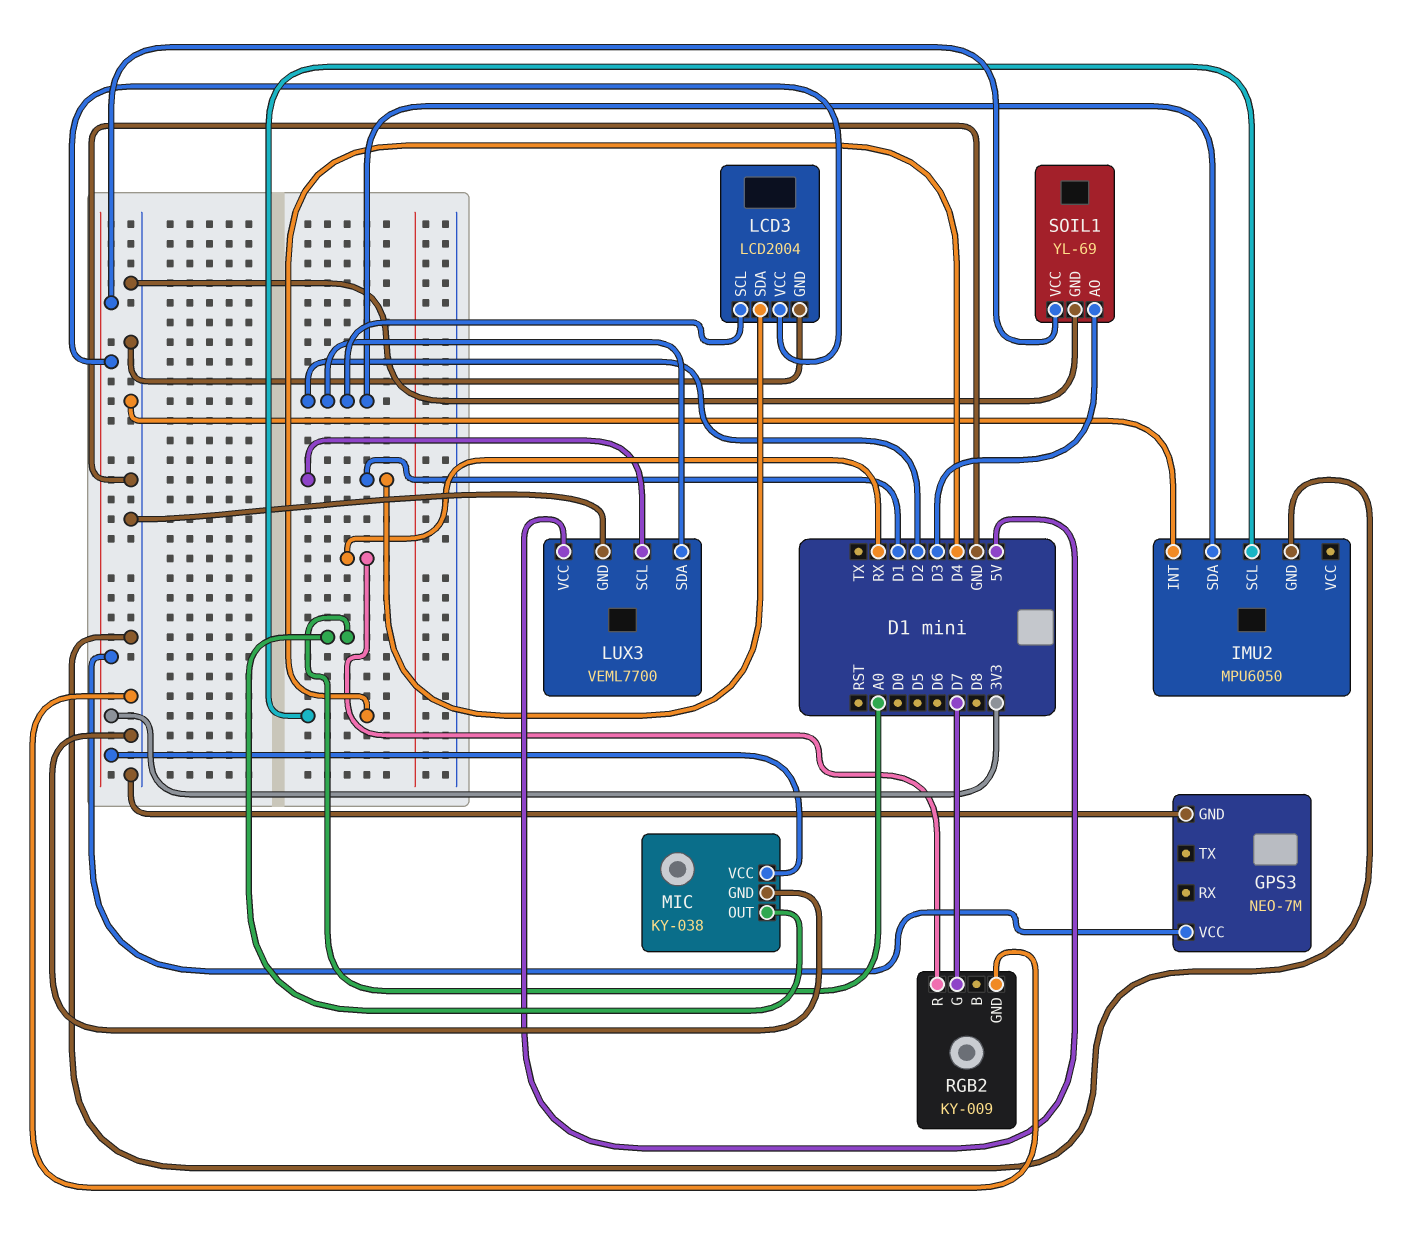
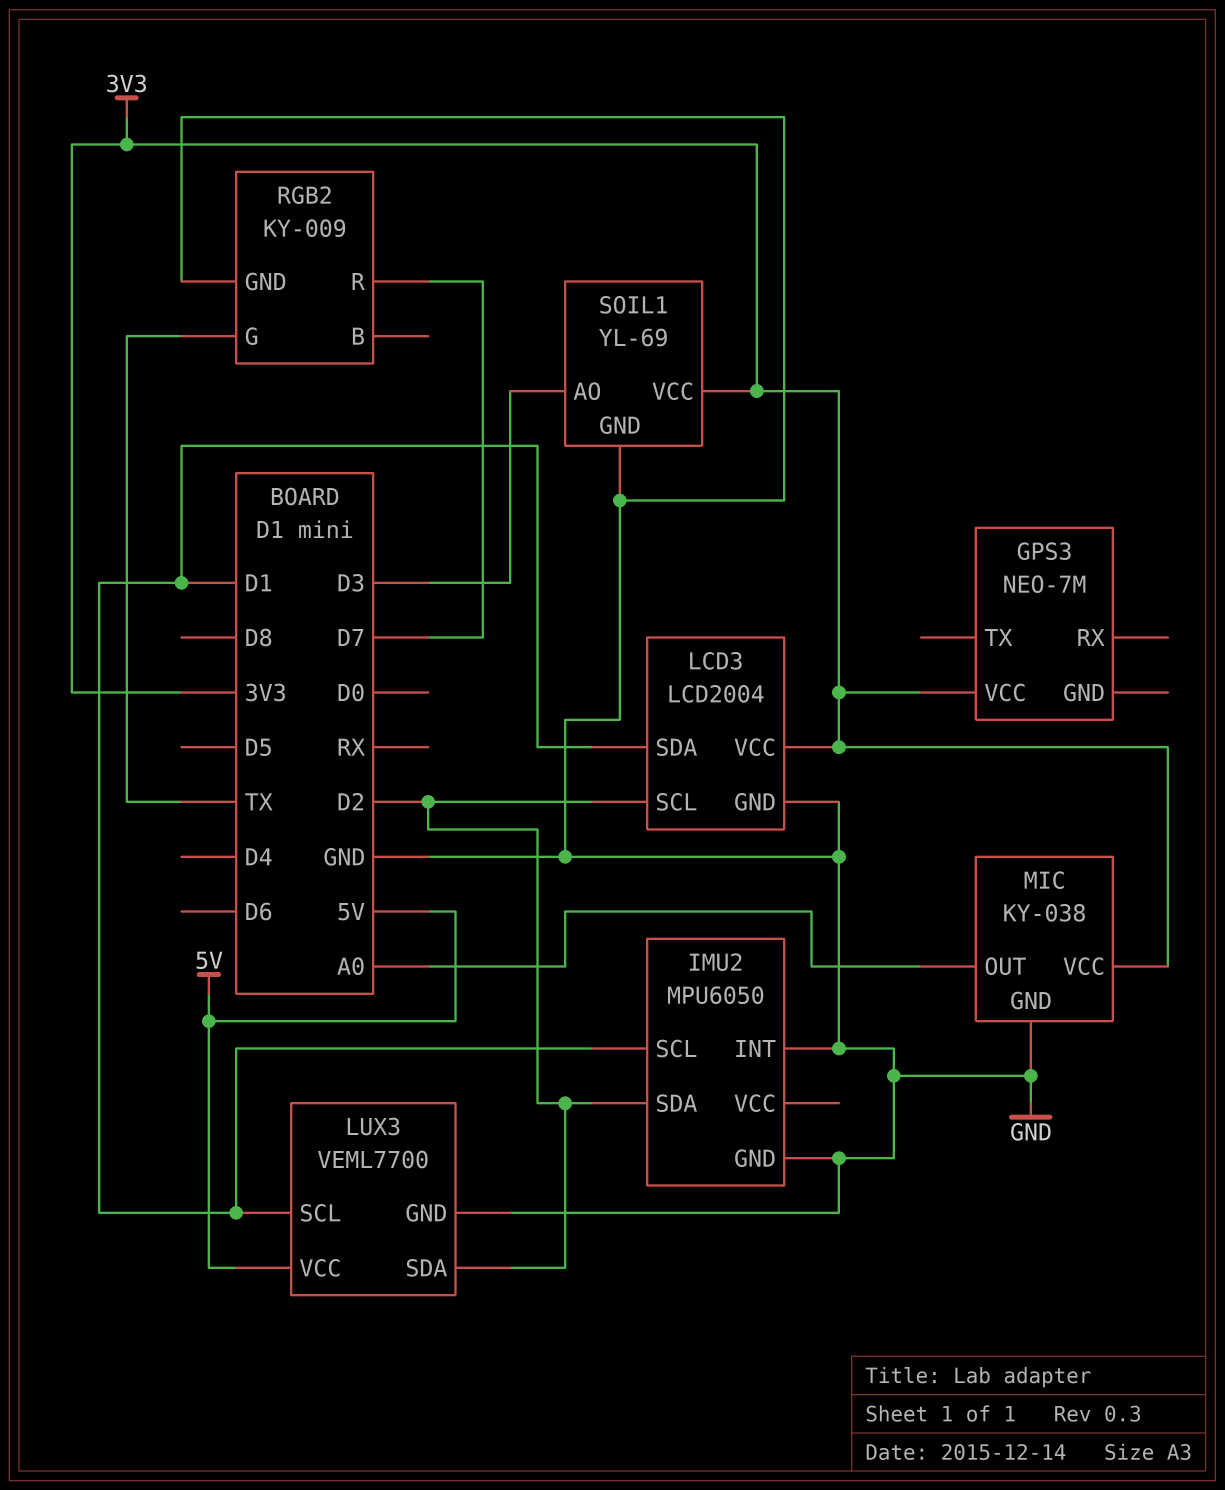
GPS3 pin GND: GND -> none
IMU2 pin SCL: D4 -> D1
RGB2 pin G: D7 -> TX
RGB2 pin R: RX -> D7

